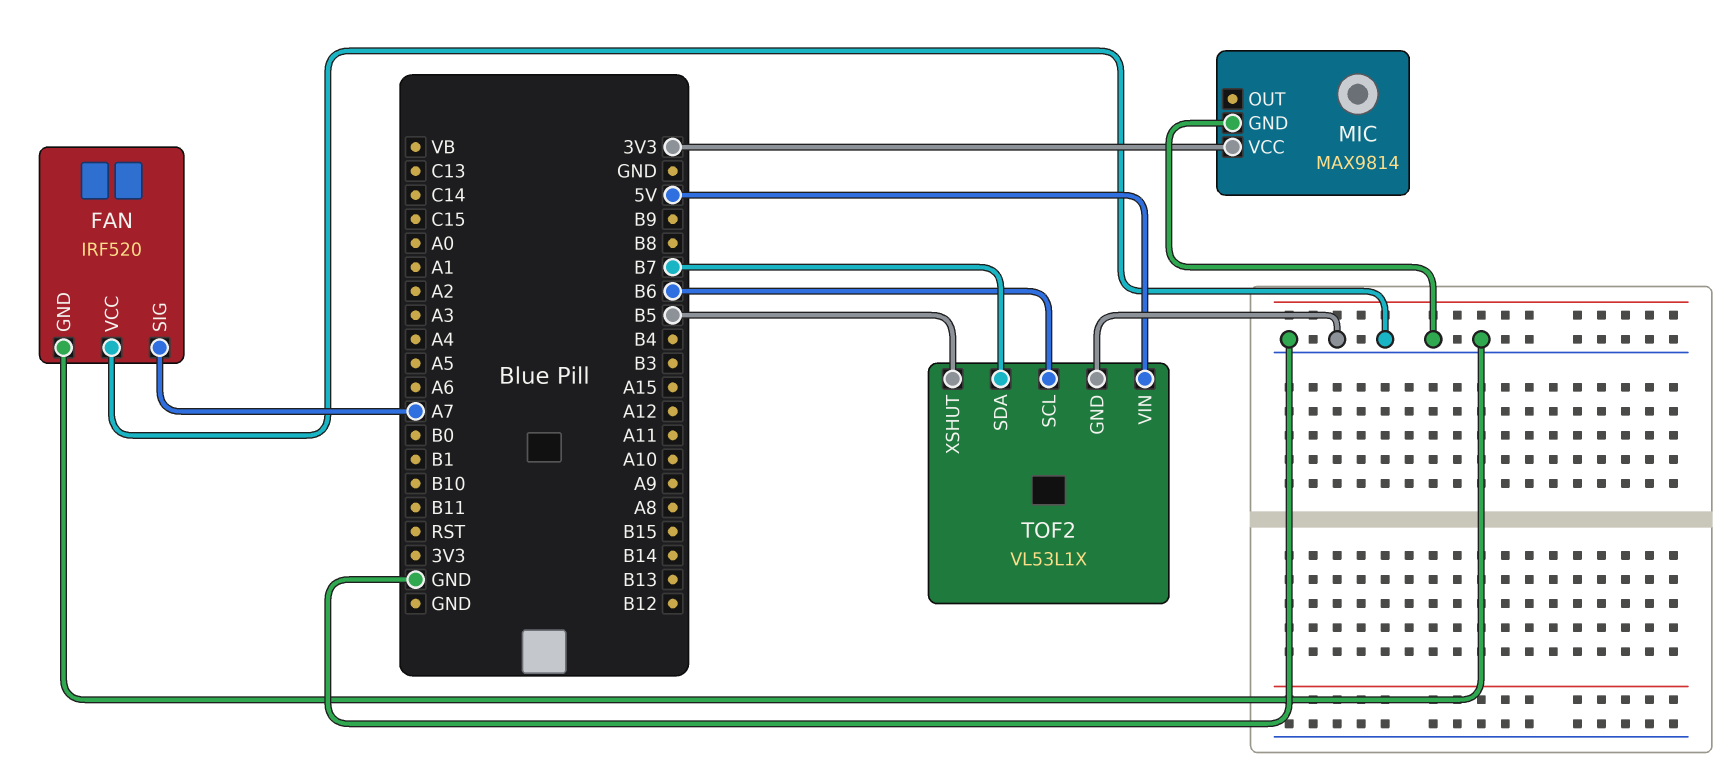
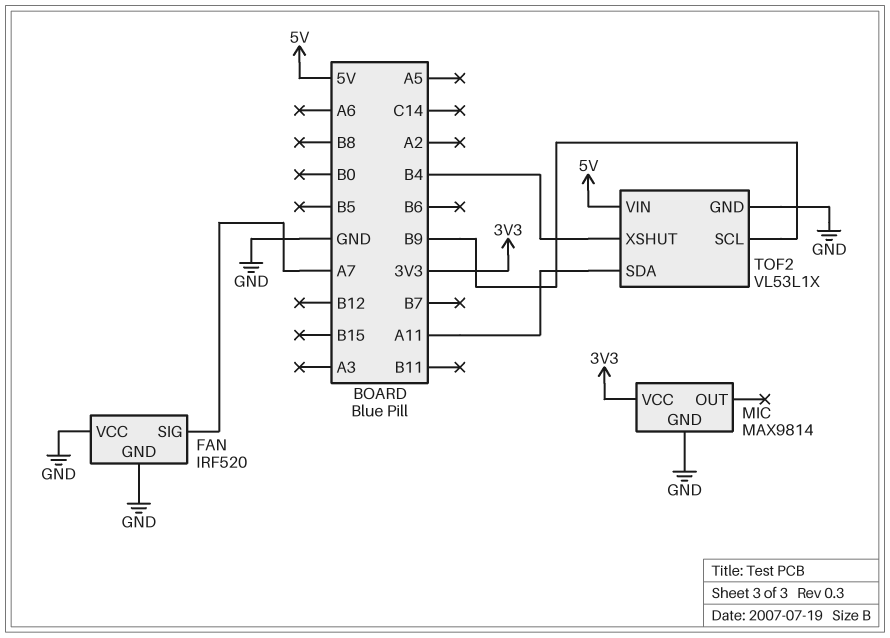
TOF2 pin SCL: B6 -> B9
TOF2 pin SDA: B7 -> A11
TOF2 pin XSHUT: B5 -> B4

